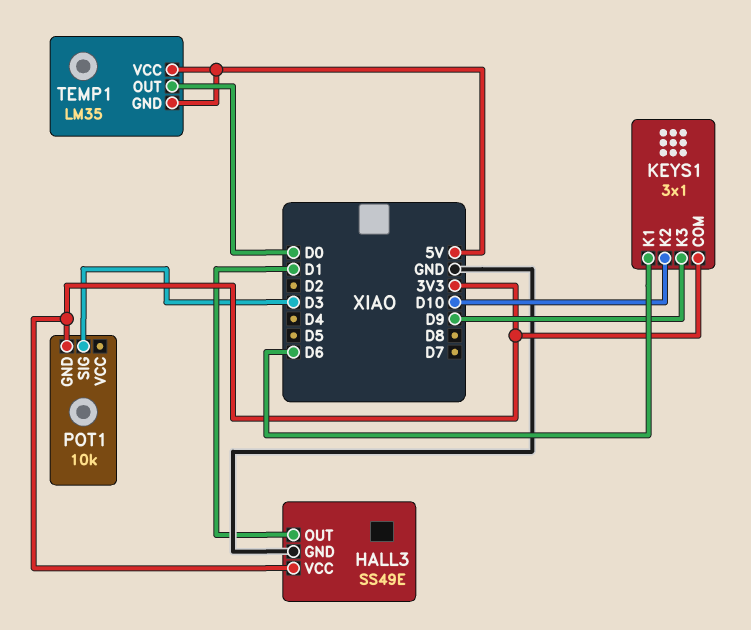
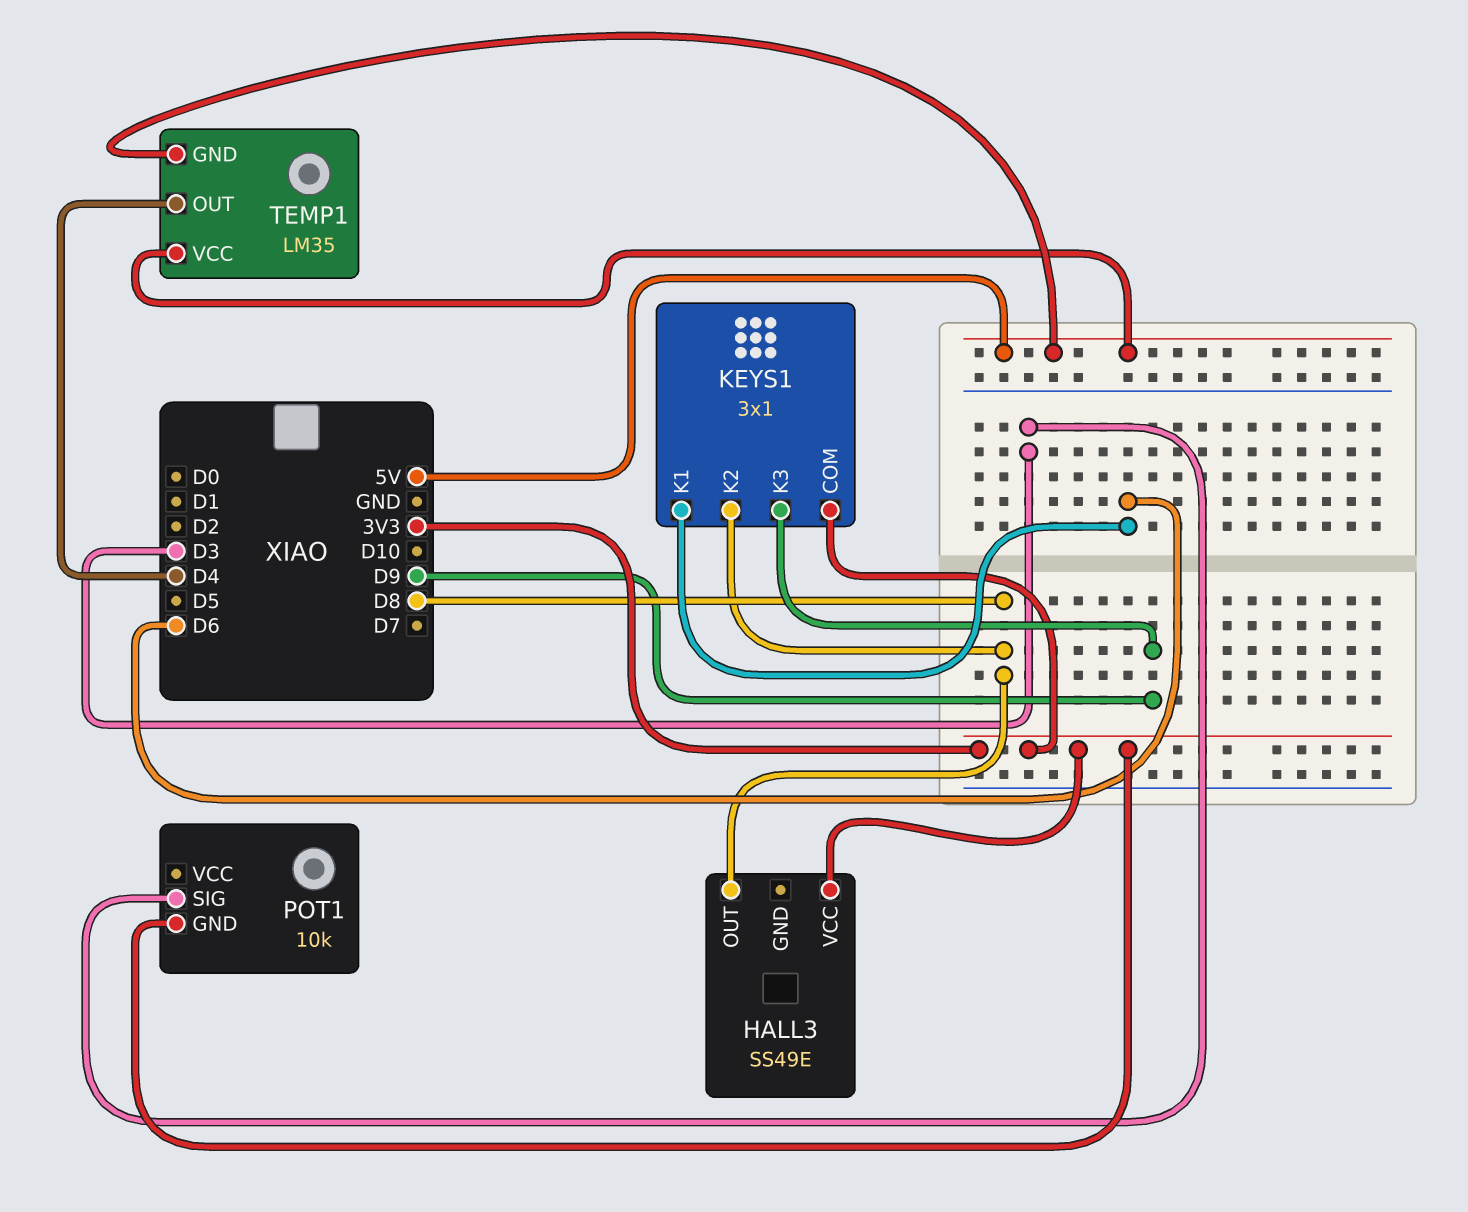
HALL3 pin GND: GND -> none
HALL3 pin OUT: D1 -> D8
KEYS1 pin K2: D10 -> D8
TEMP1 pin OUT: D0 -> D4

